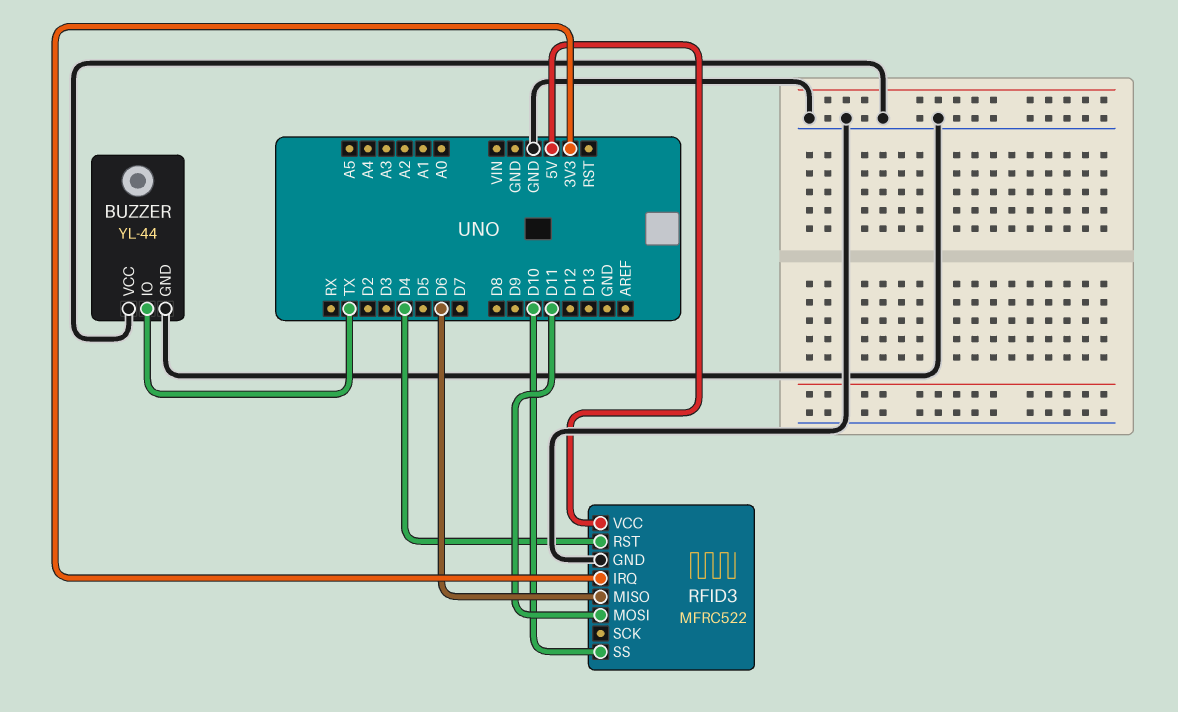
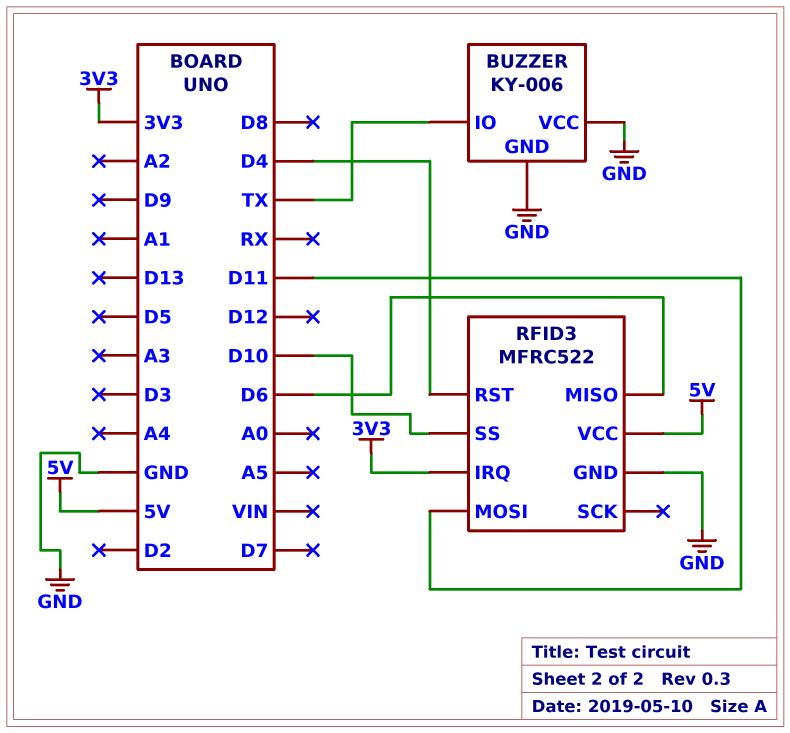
BUZZER: YL-44 -> KY-006

